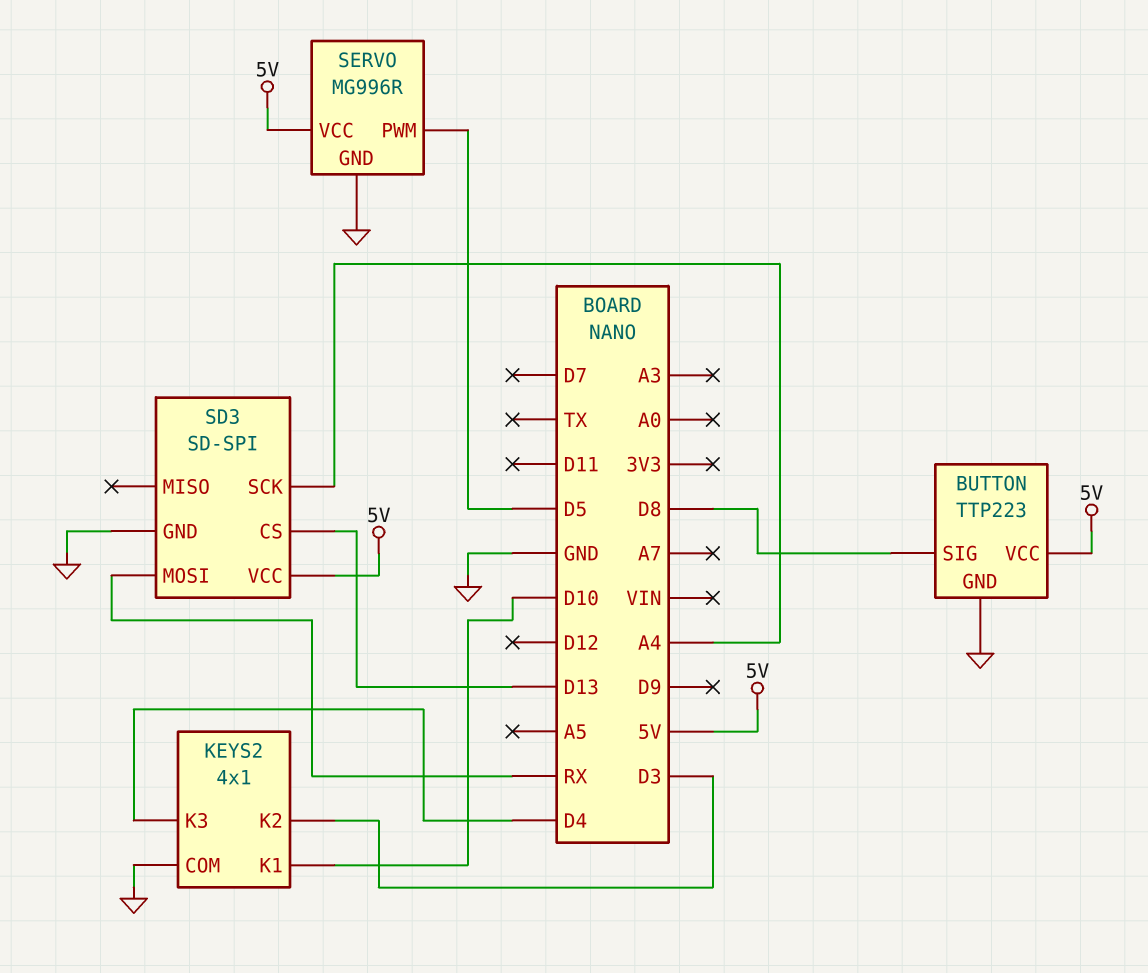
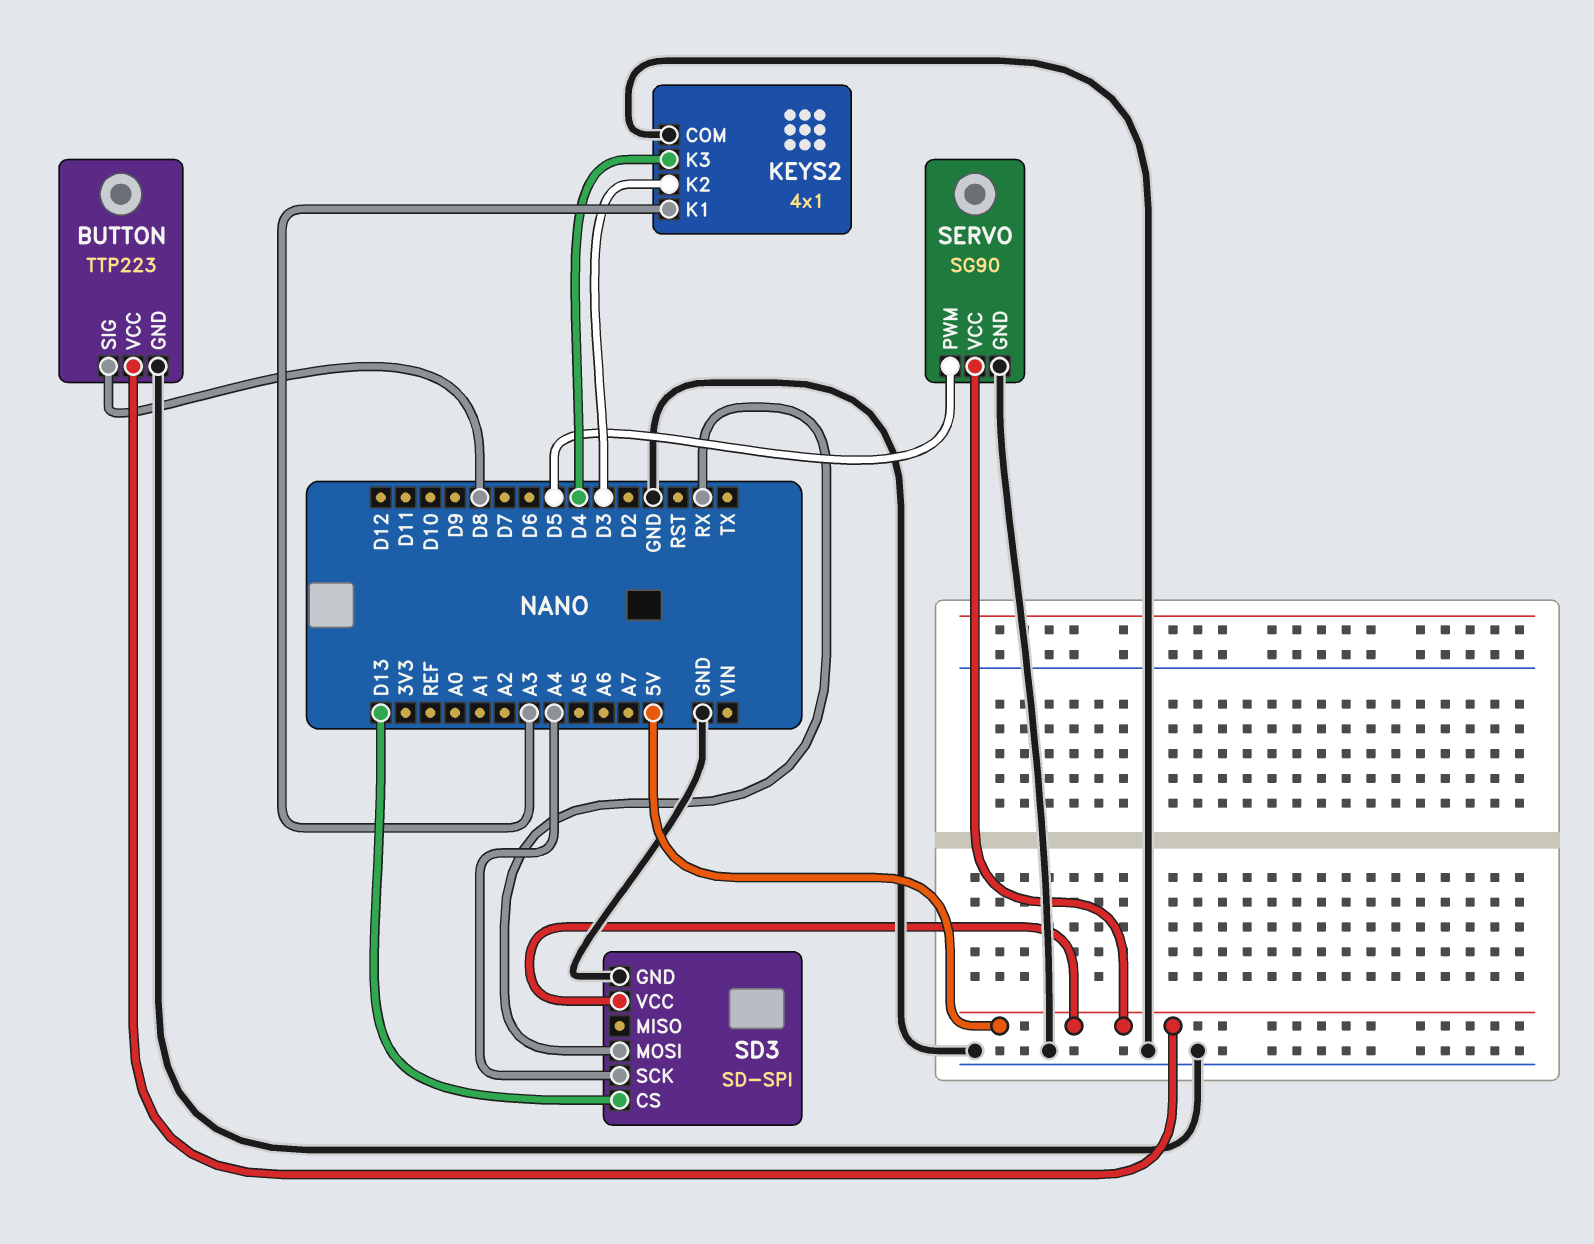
KEYS2 pin K1: D10 -> A3
SERVO: MG996R -> SG90

